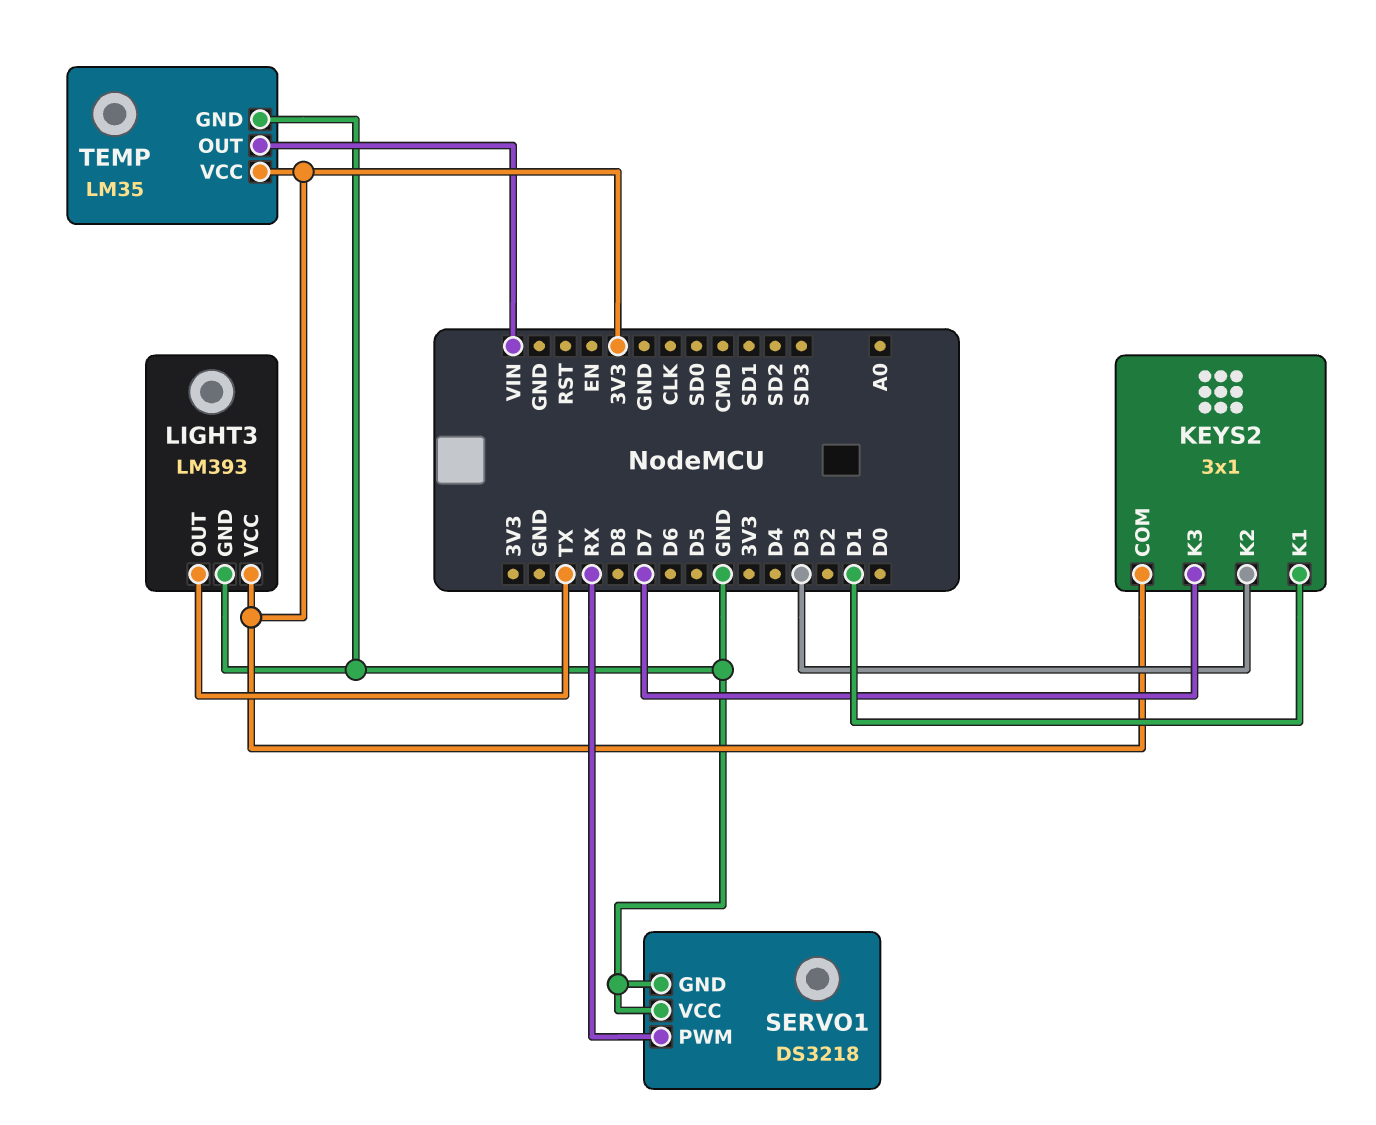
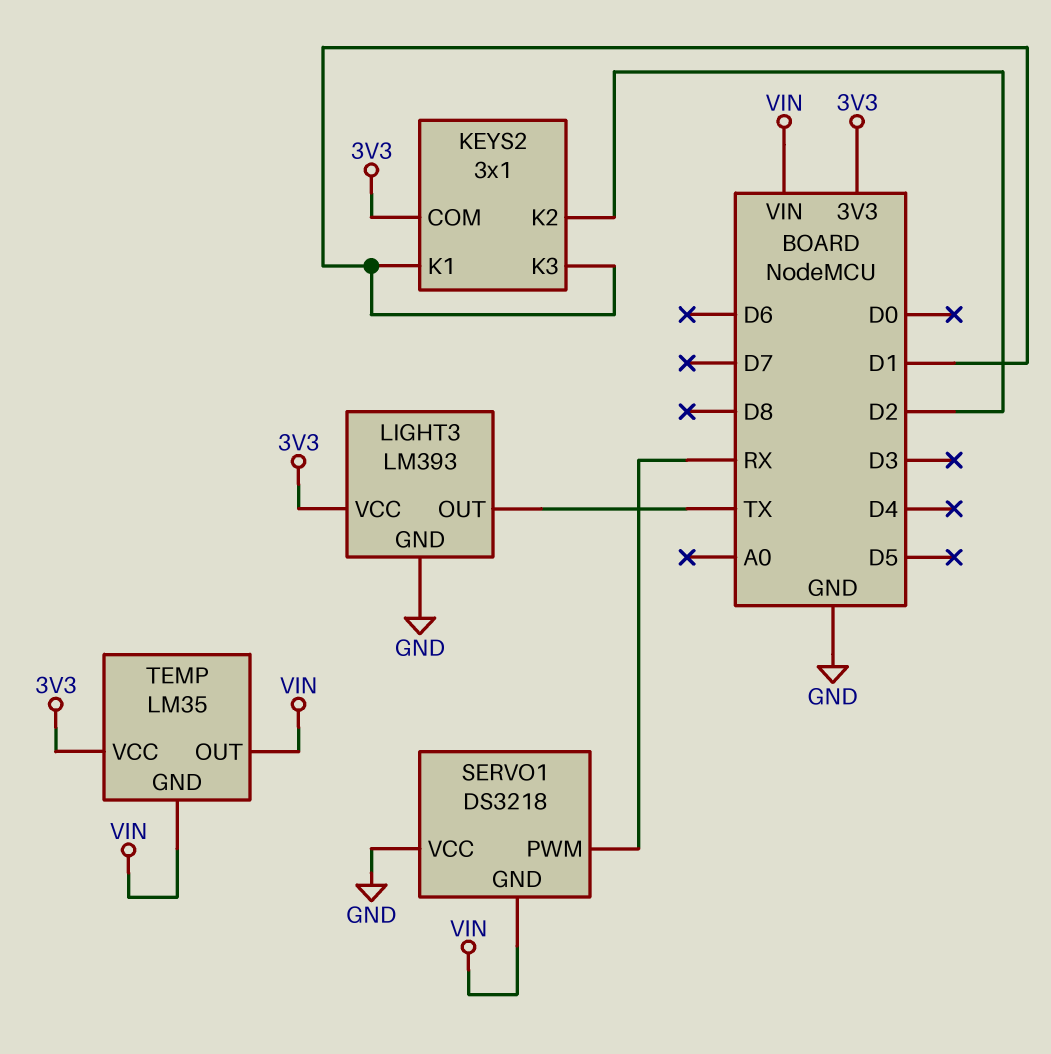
KEYS2 pin K2: D3 -> D2
KEYS2 pin K3: D7 -> D1
SERVO1 pin GND: GND -> VIN
TEMP pin GND: GND -> VIN

